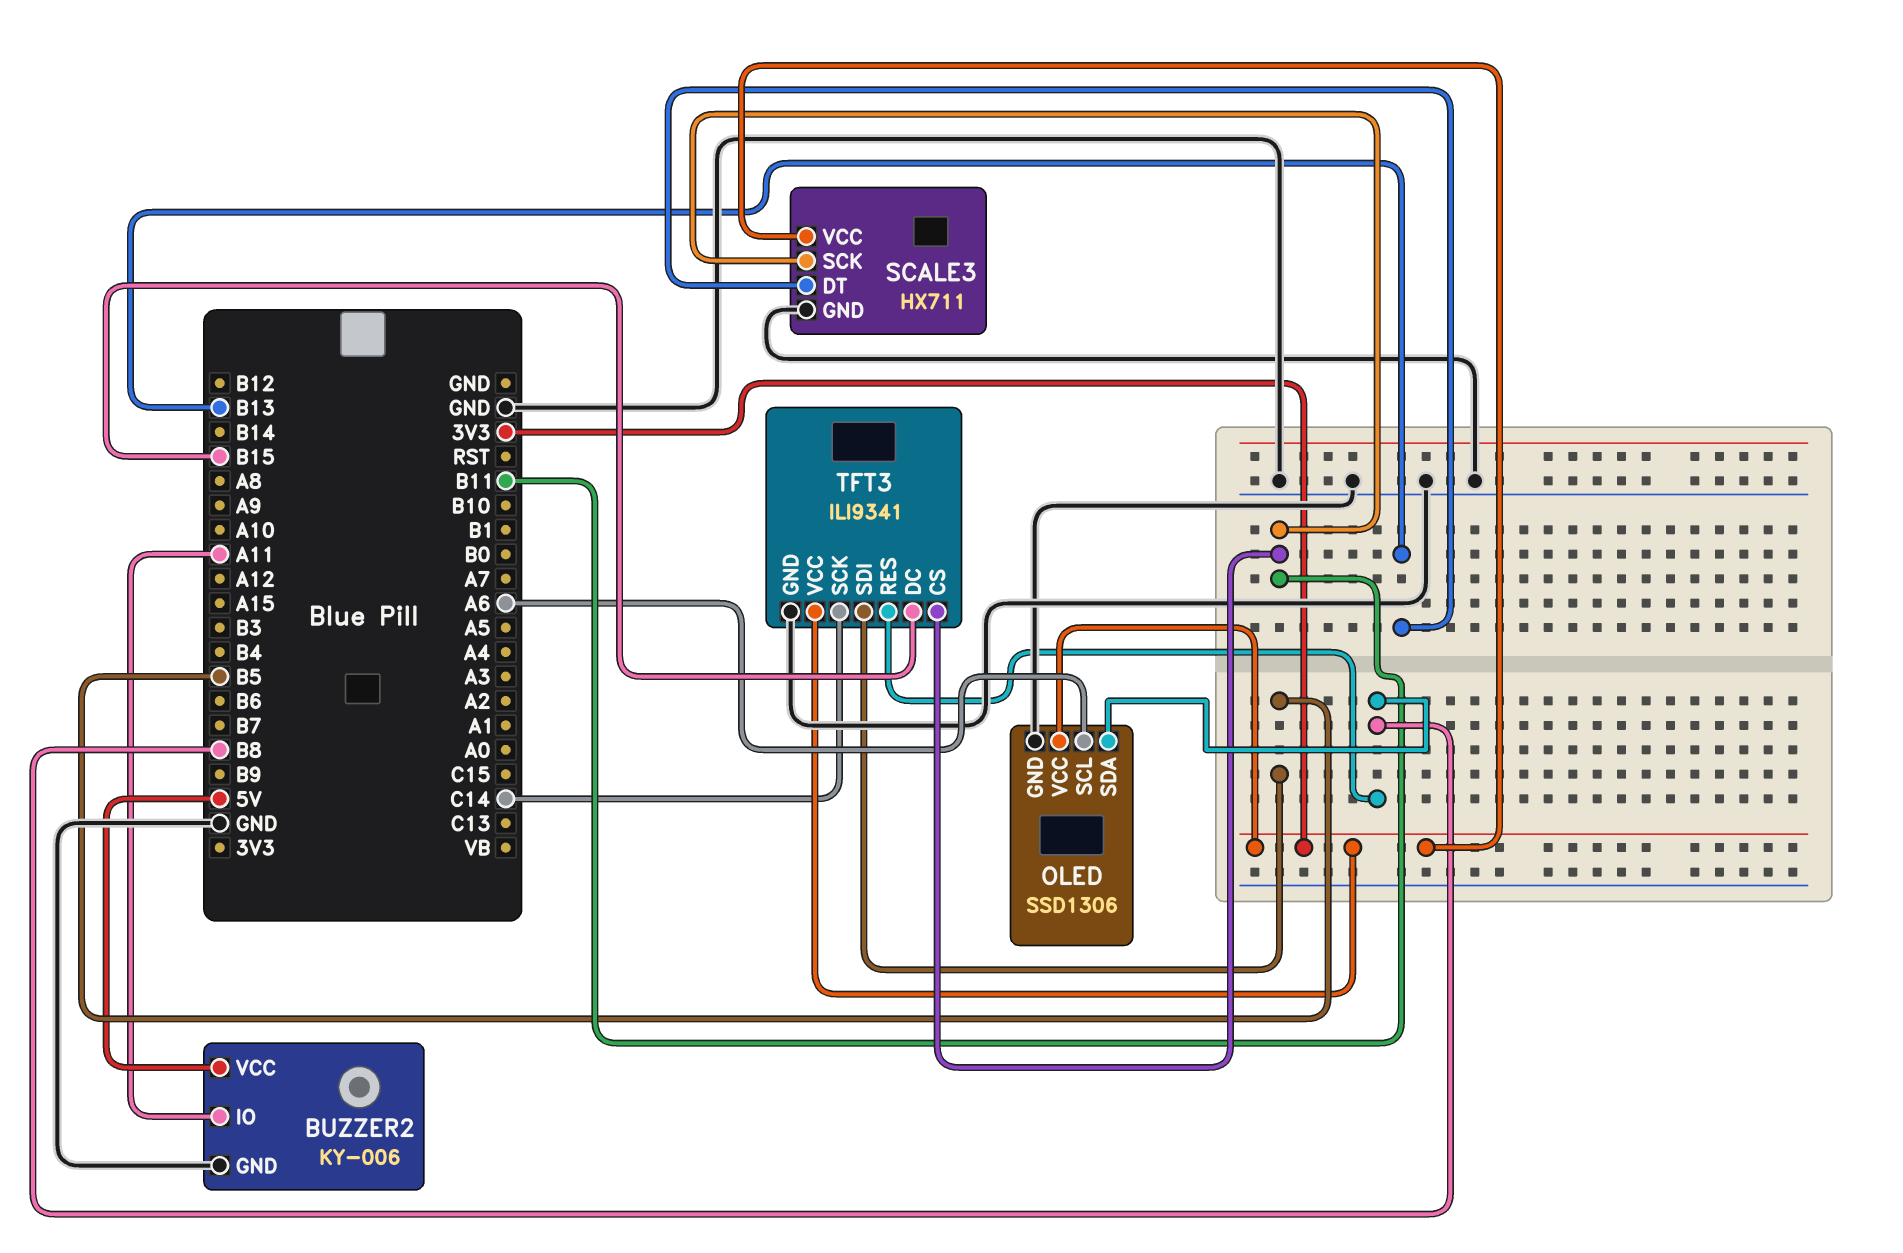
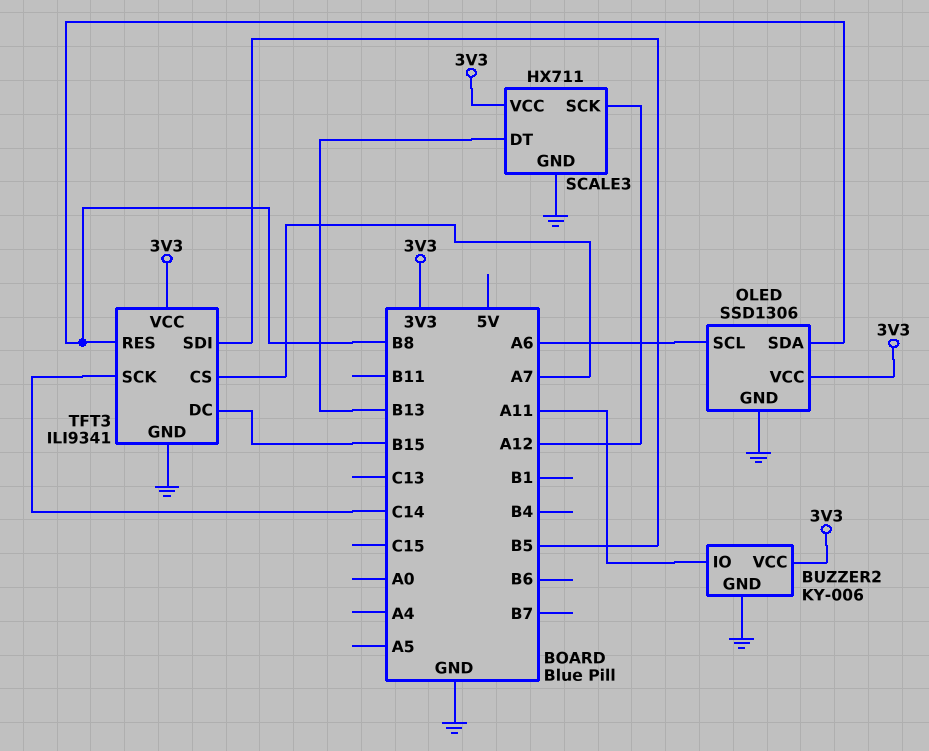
BUZZER2 pin VCC: 5V -> 3V3
SCALE3 pin SCK: B11 -> A12
TFT3 pin CS: B11 -> A7

